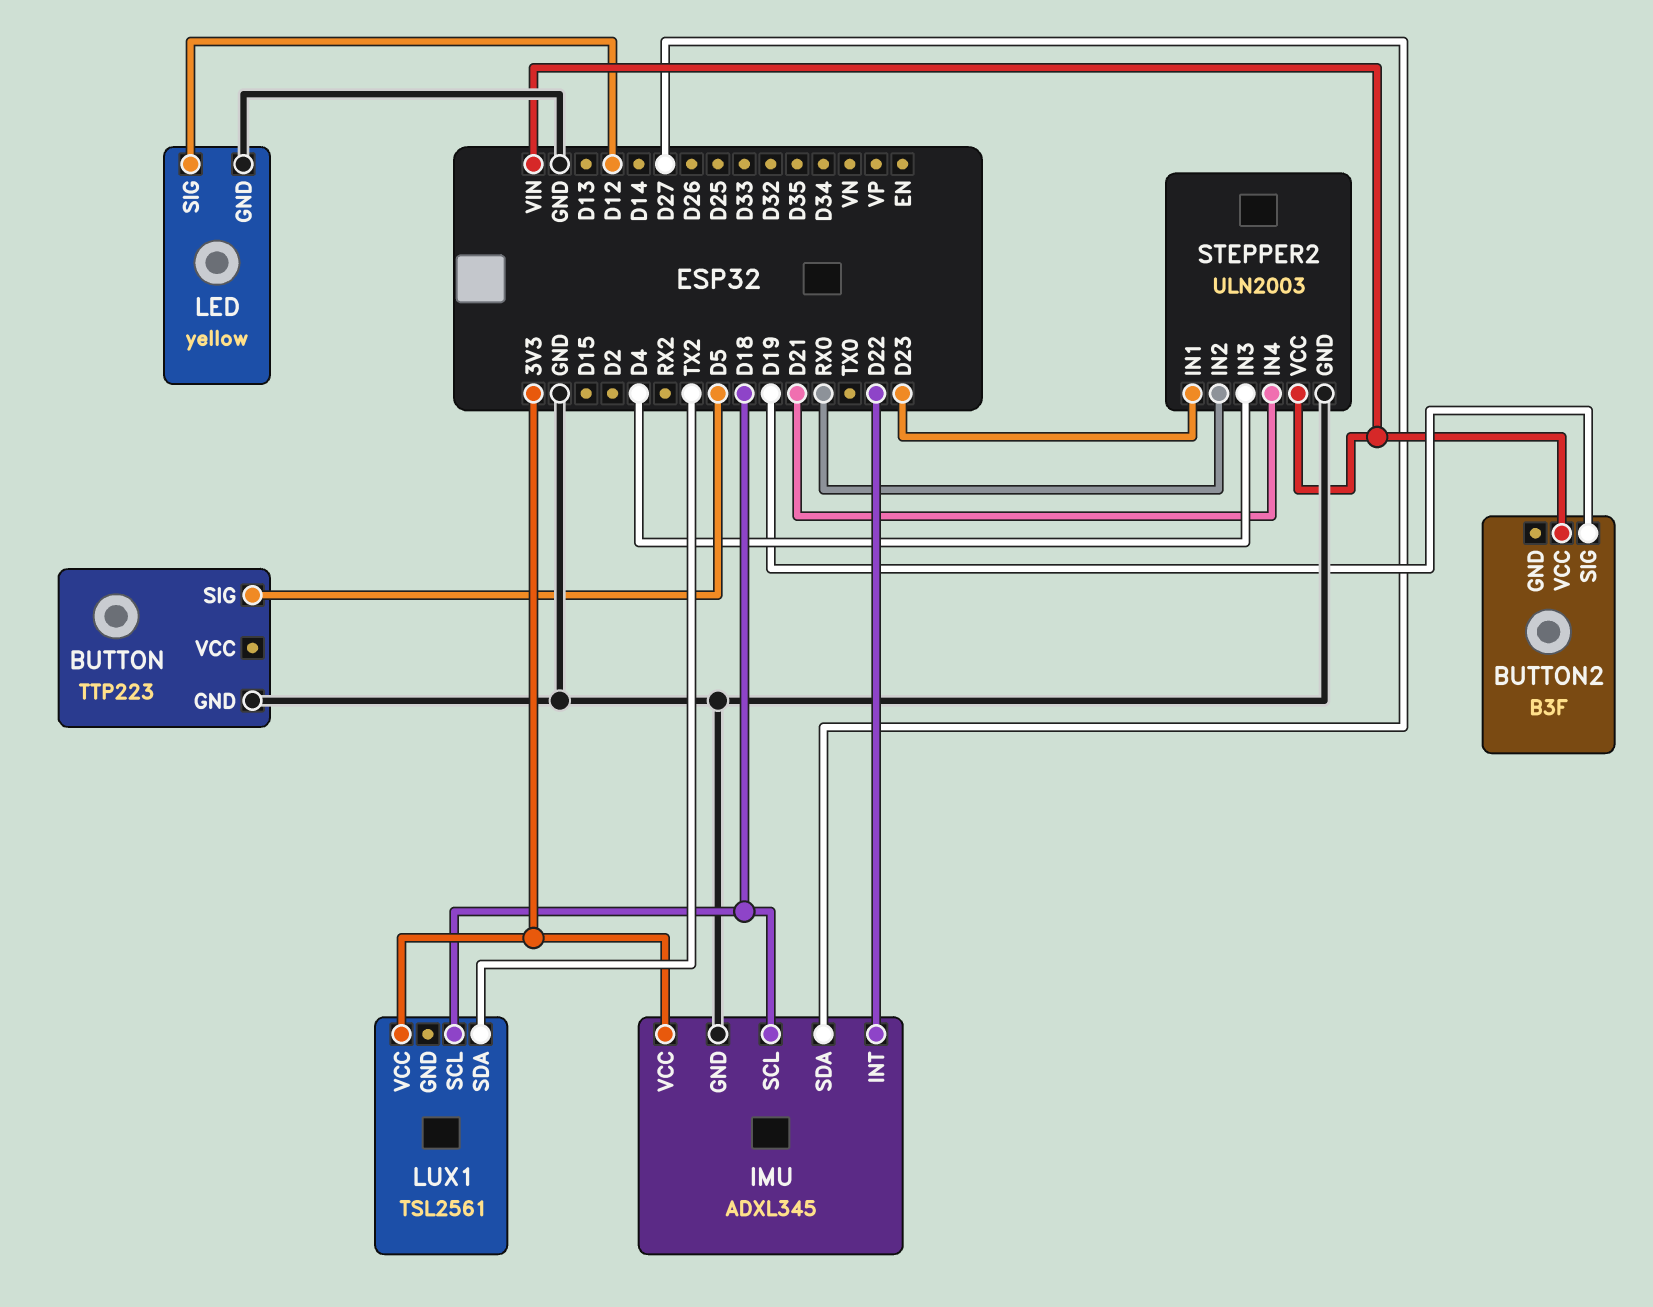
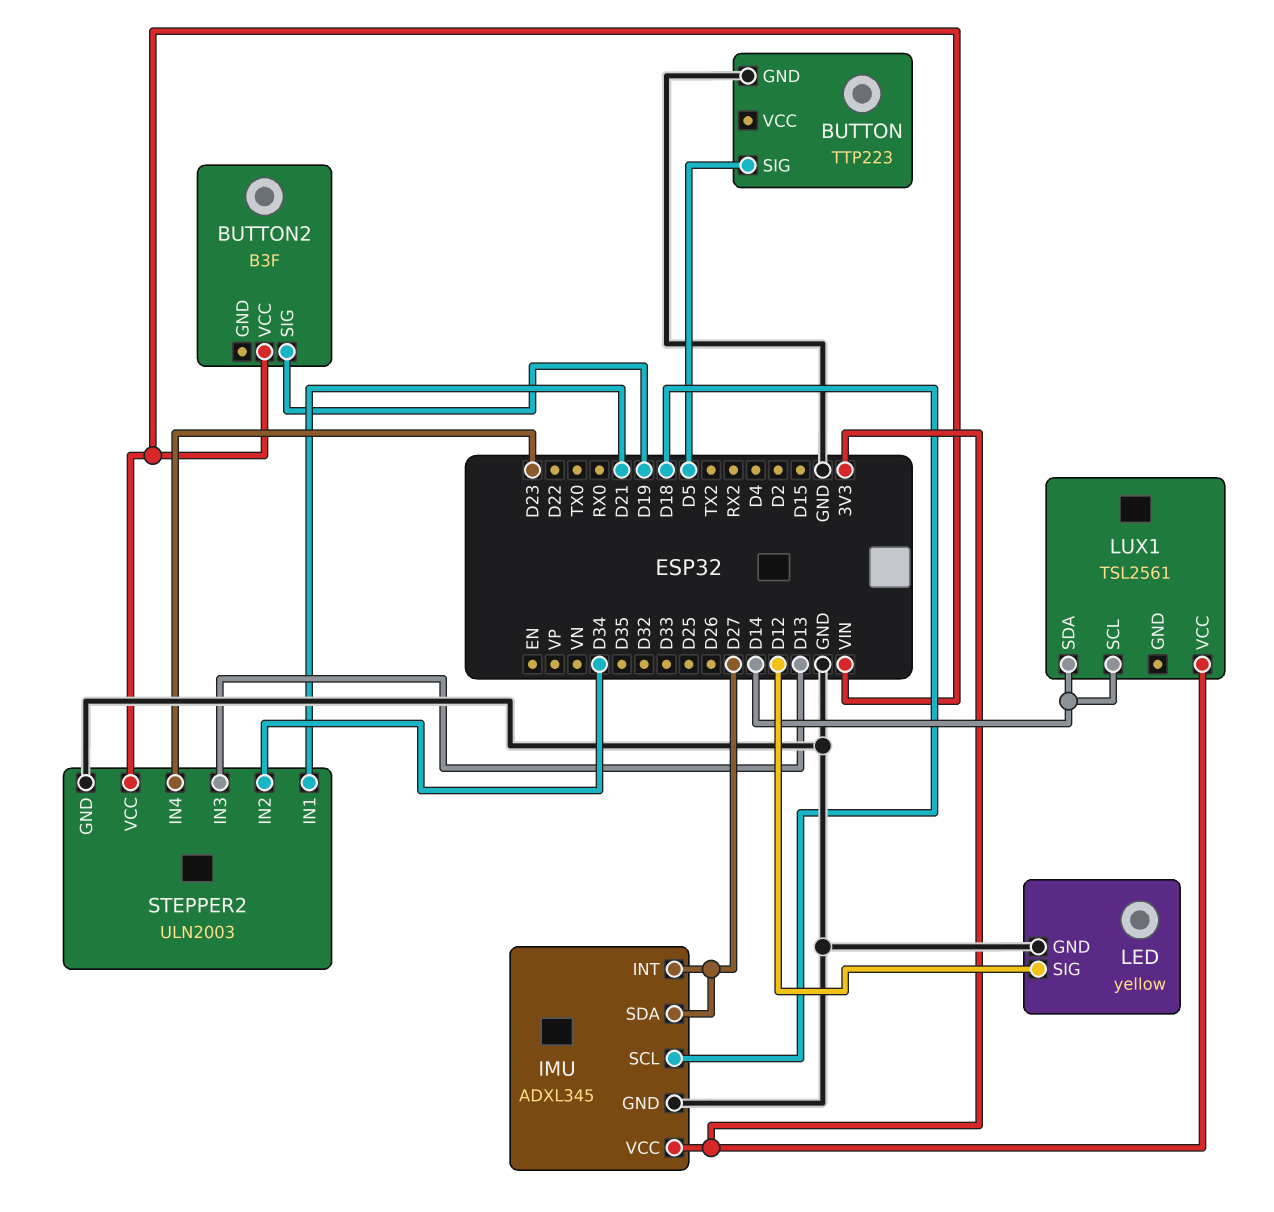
IMU pin INT: D22 -> D27
LUX1 pin SCL: D18 -> D14
LUX1 pin SDA: TX2 -> D14
STEPPER2 pin IN1: D23 -> D21
STEPPER2 pin IN2: RX0 -> D34
STEPPER2 pin IN3: D4 -> D13
STEPPER2 pin IN4: D21 -> D23

